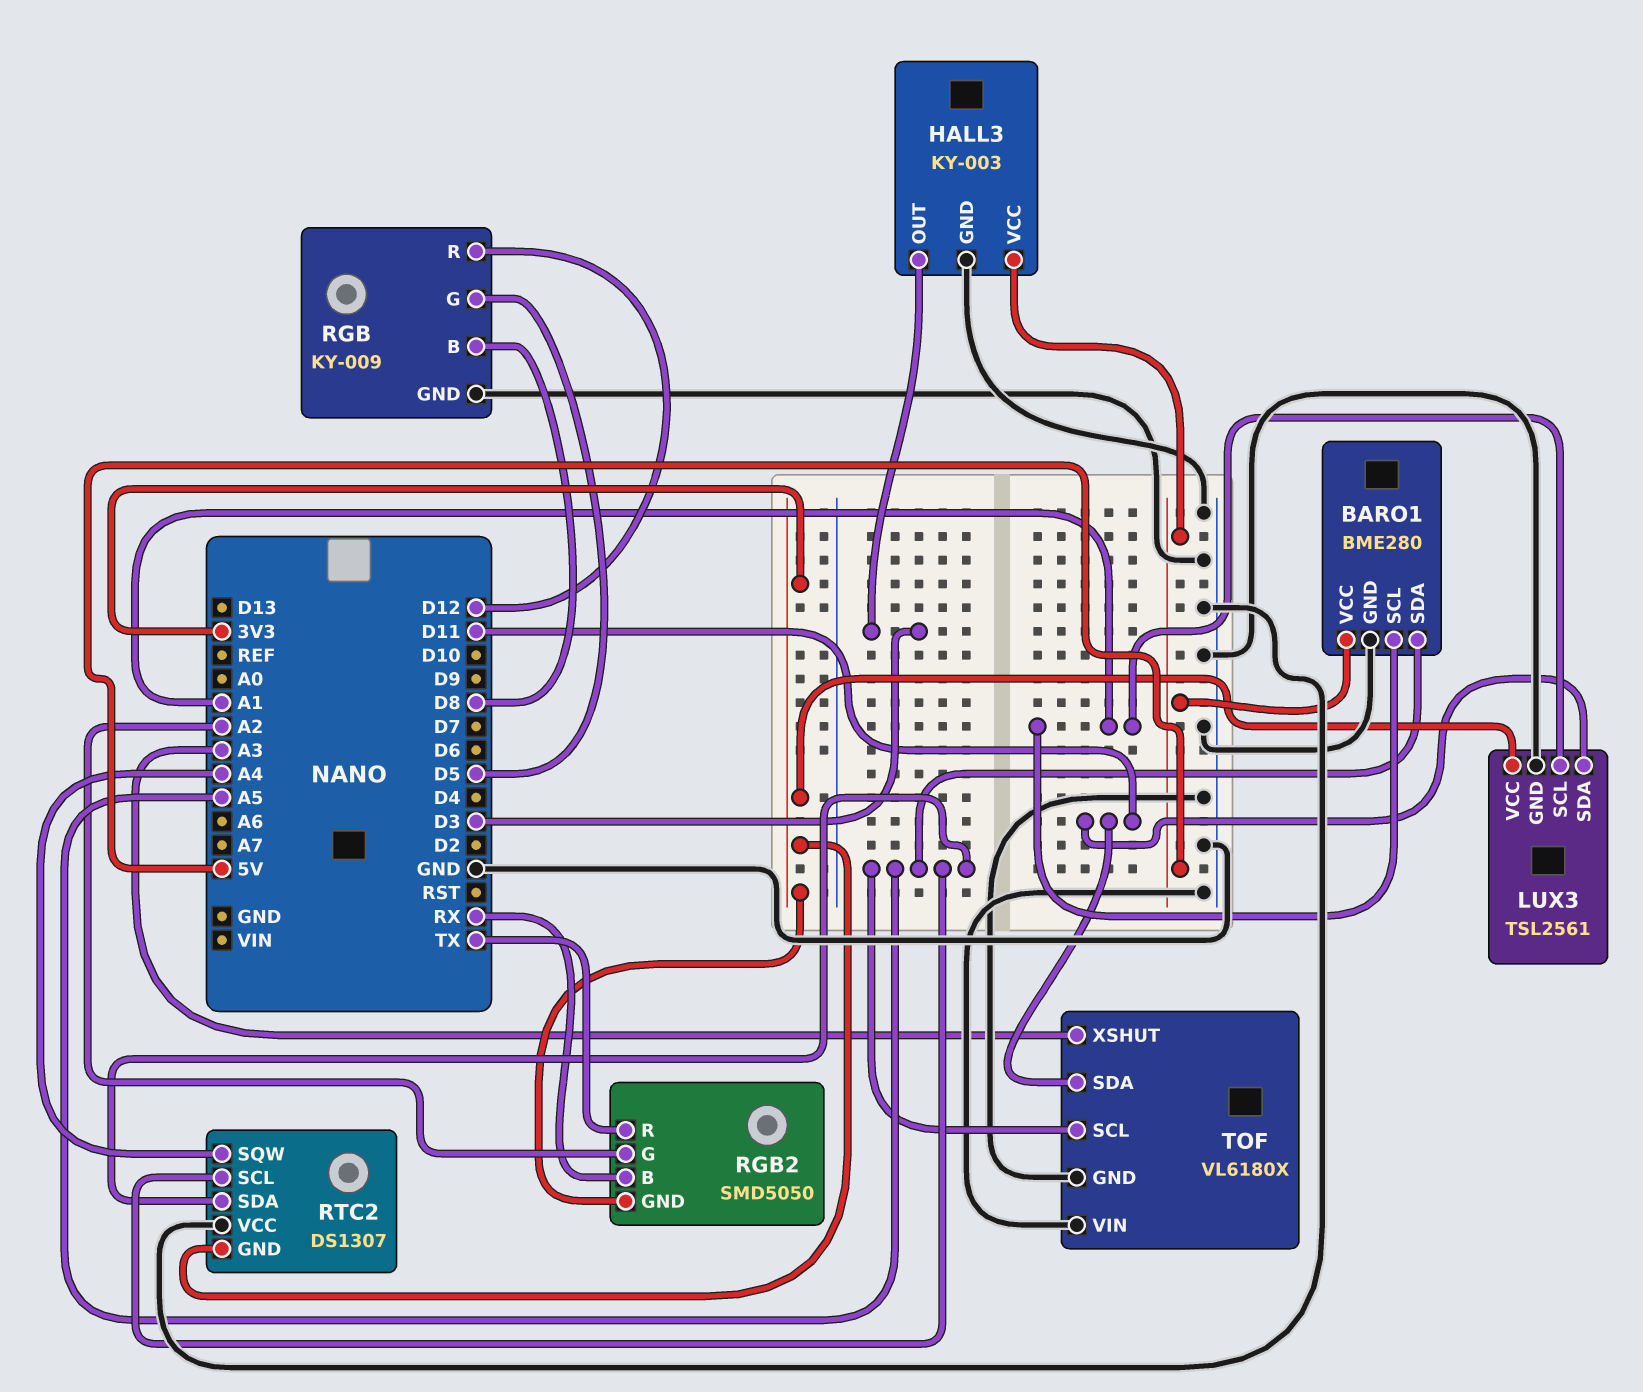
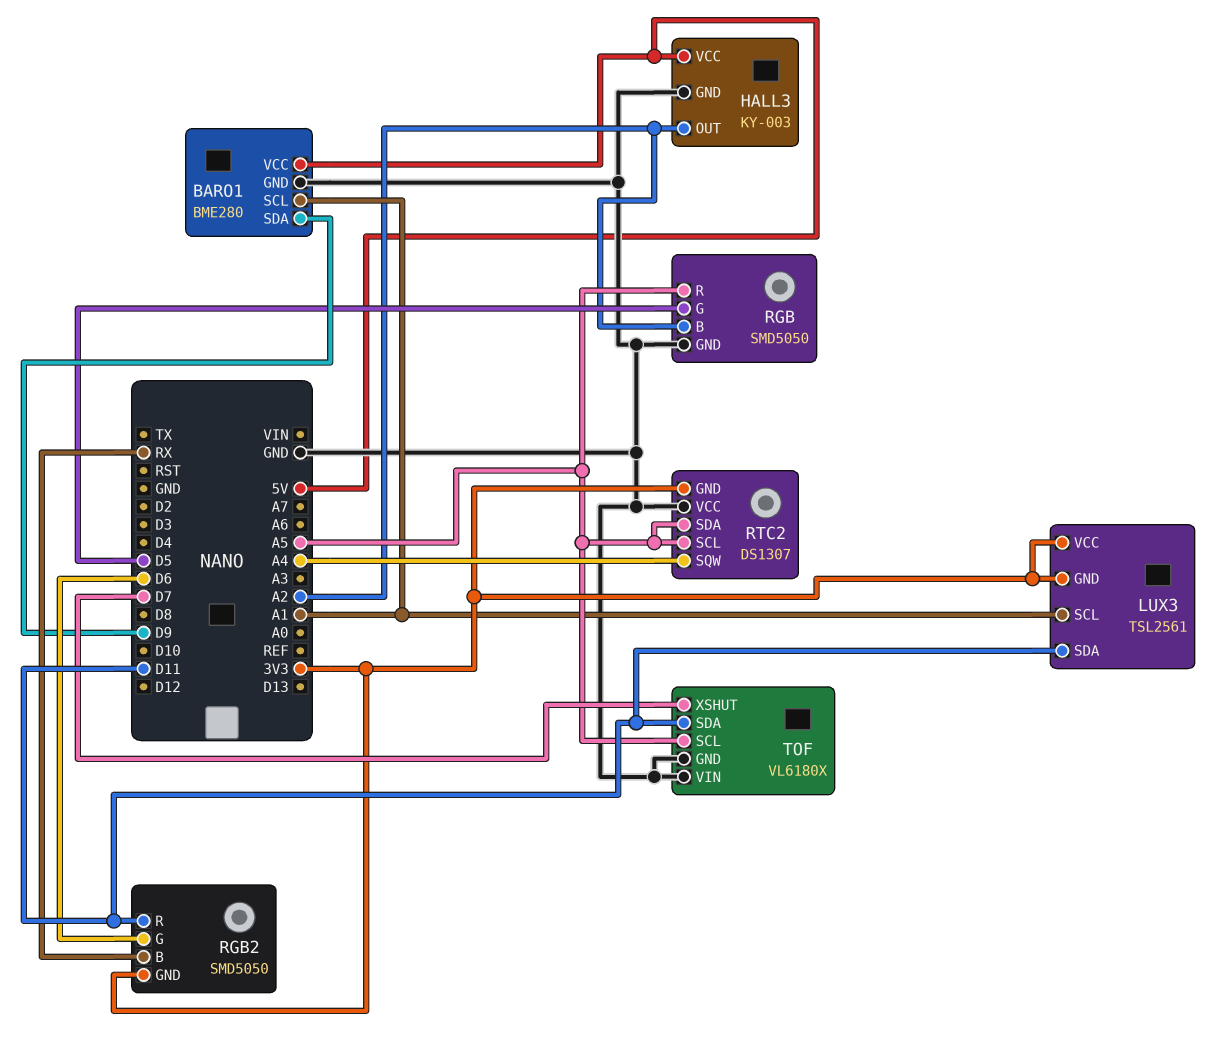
BARO1 pin SDA: A5 -> D9
HALL3 pin OUT: D3 -> A2
LUX3 pin GND: GND -> 3V3
RGB: KY-009 -> SMD5050
RGB pin B: D8 -> A2
RGB pin R: D12 -> A5
RGB2 pin G: A2 -> D6
RGB2 pin R: TX -> D11
TOF pin XSHUT: A3 -> D7

